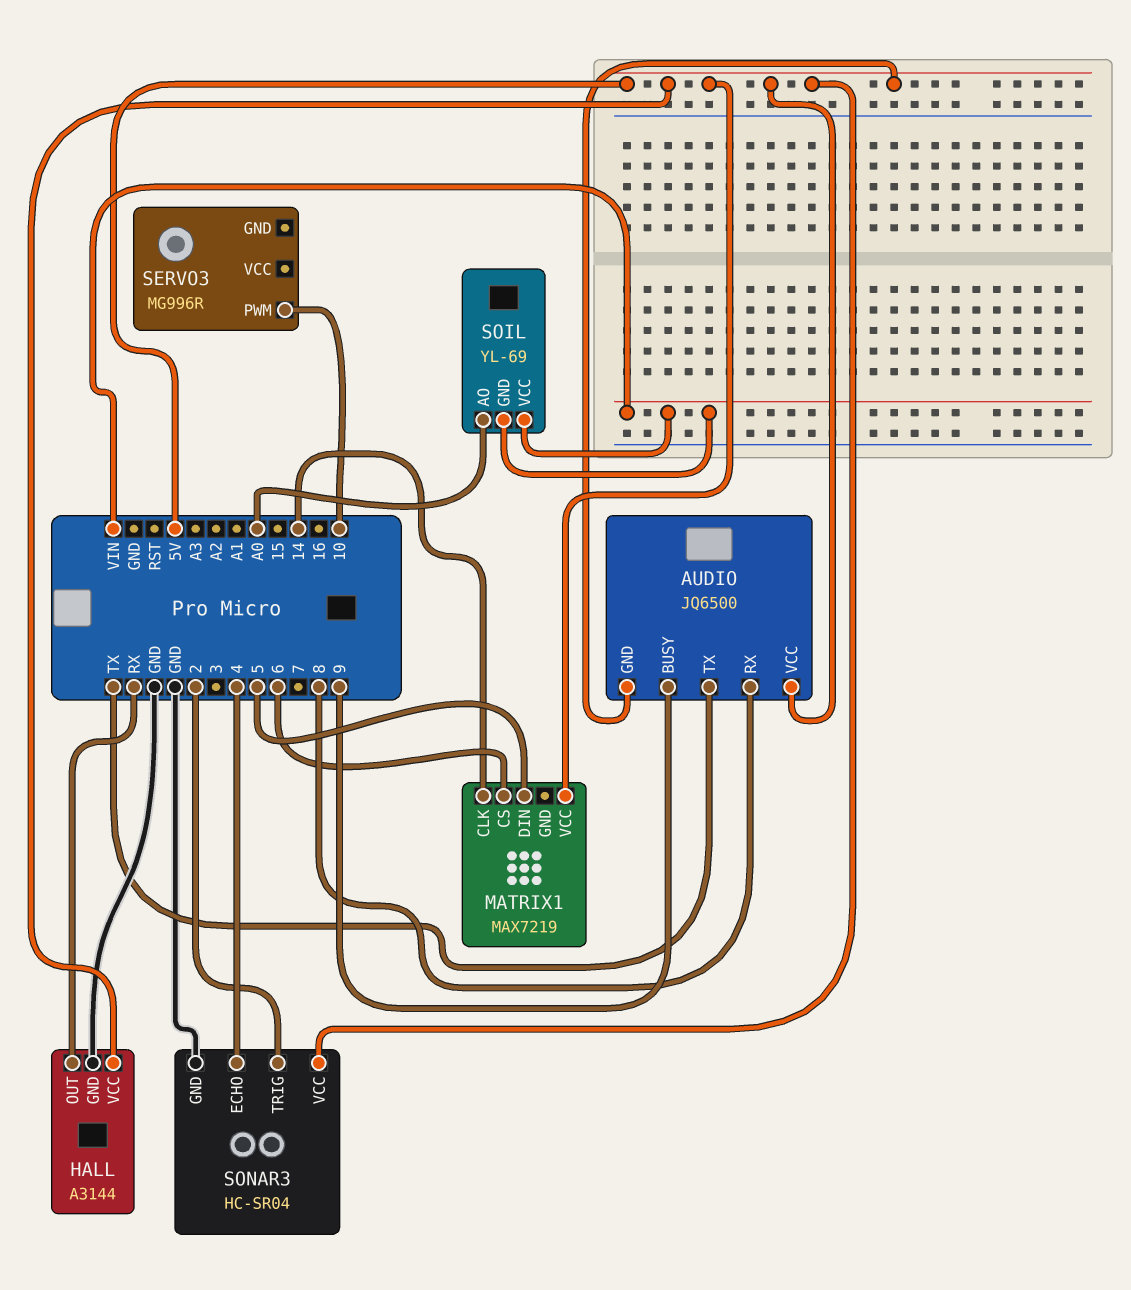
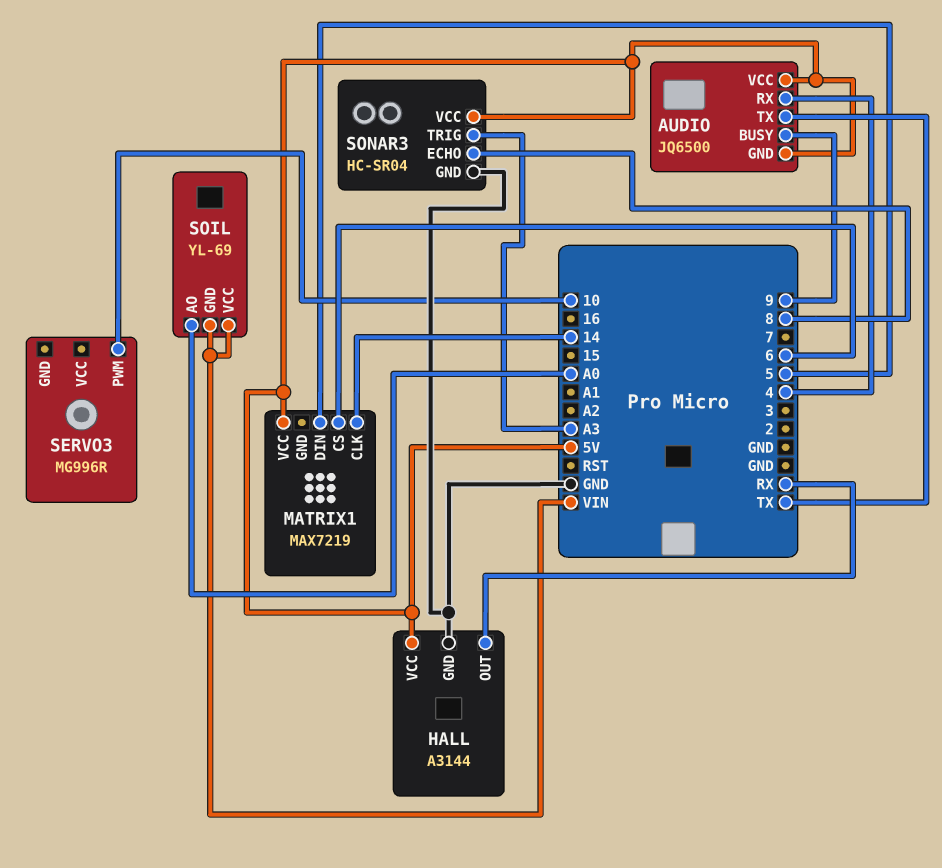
AUDIO pin RX: 8 -> 4
SONAR3 pin ECHO: 4 -> 8
SONAR3 pin TRIG: 2 -> A3

